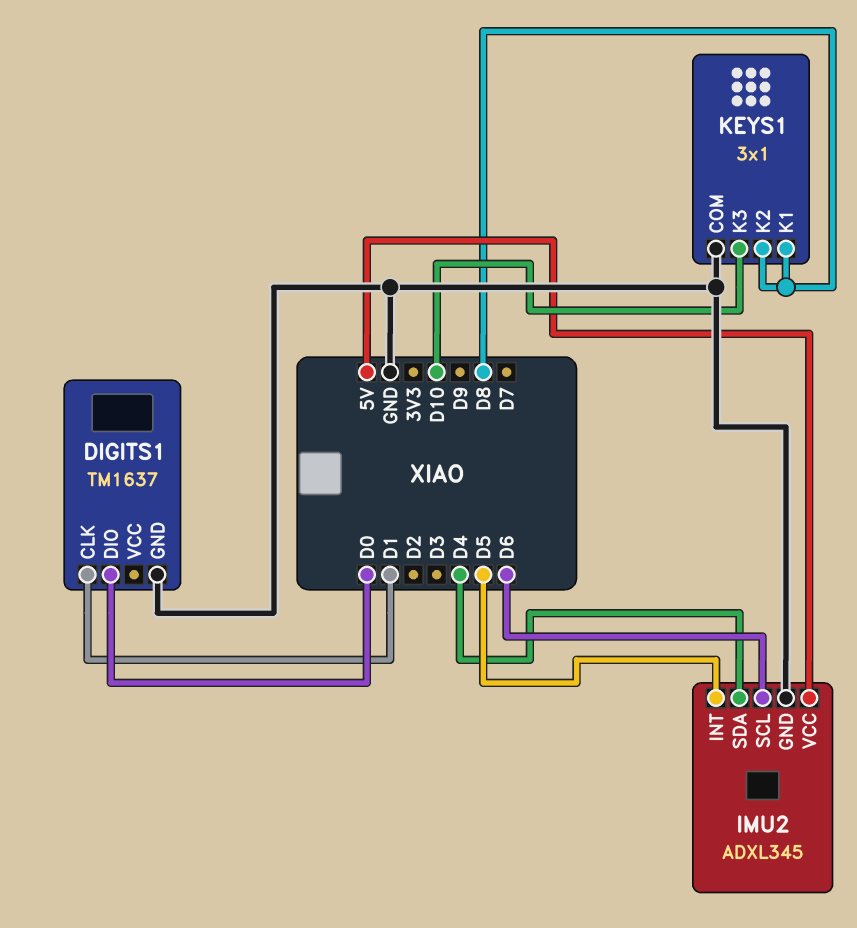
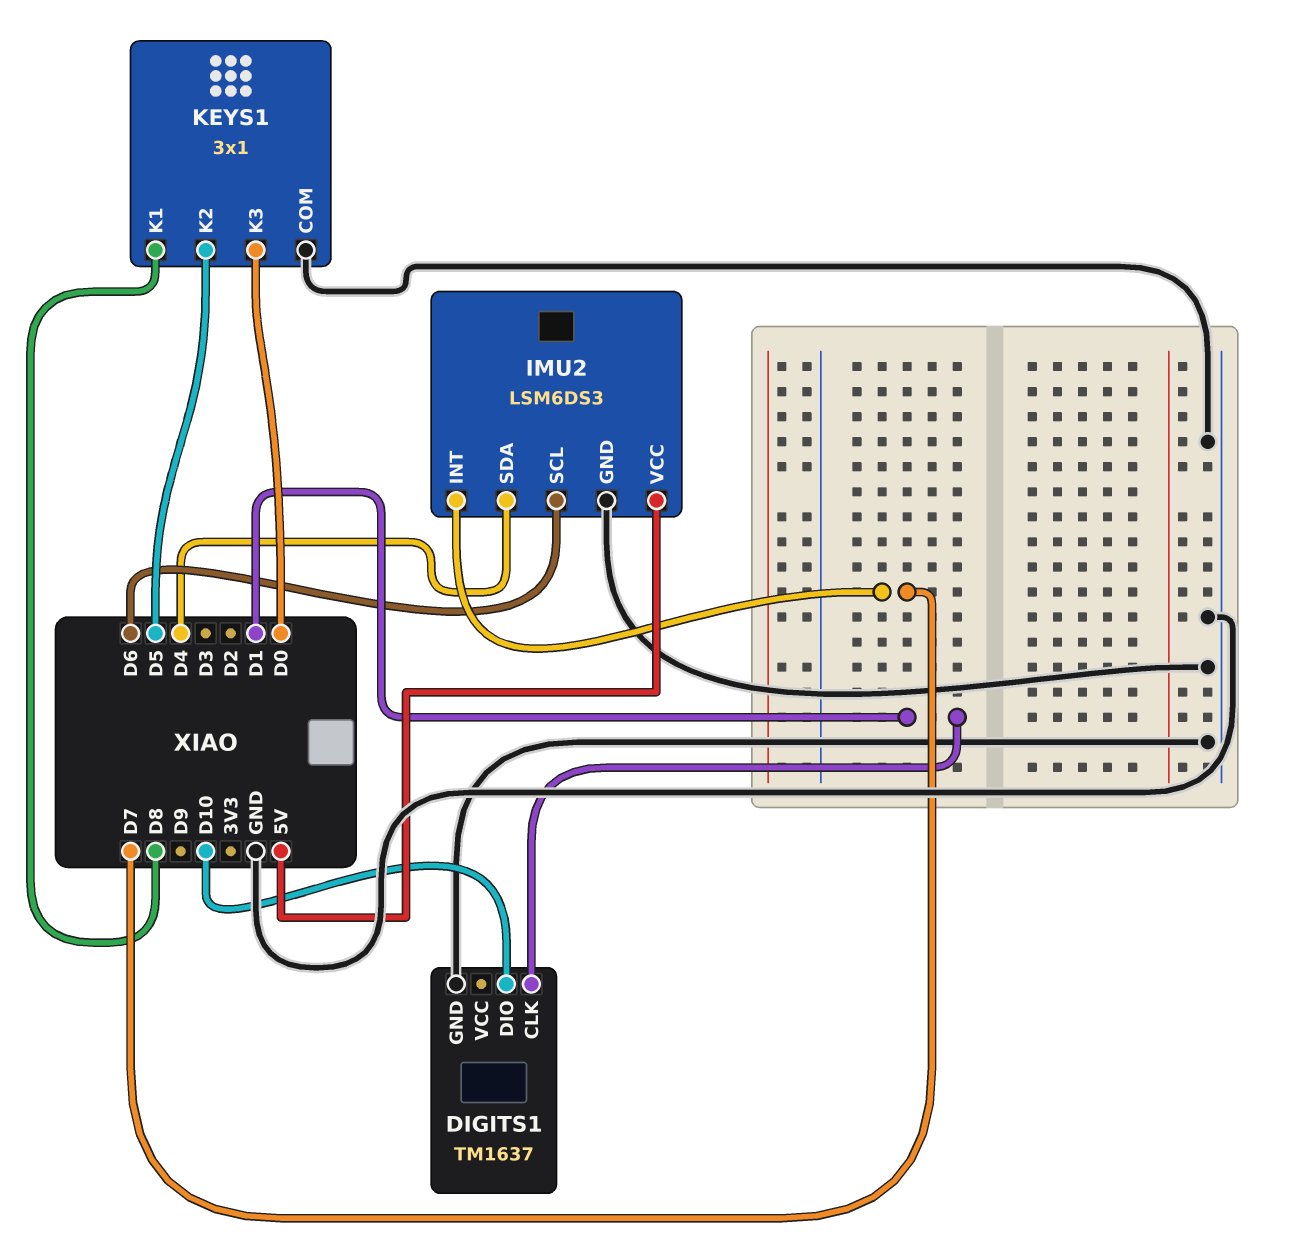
DIGITS1 pin DIO: D0 -> D10
IMU2: ADXL345 -> LSM6DS3
IMU2 pin INT: D5 -> D7
KEYS1 pin K2: D8 -> D5
KEYS1 pin K3: D10 -> D0

